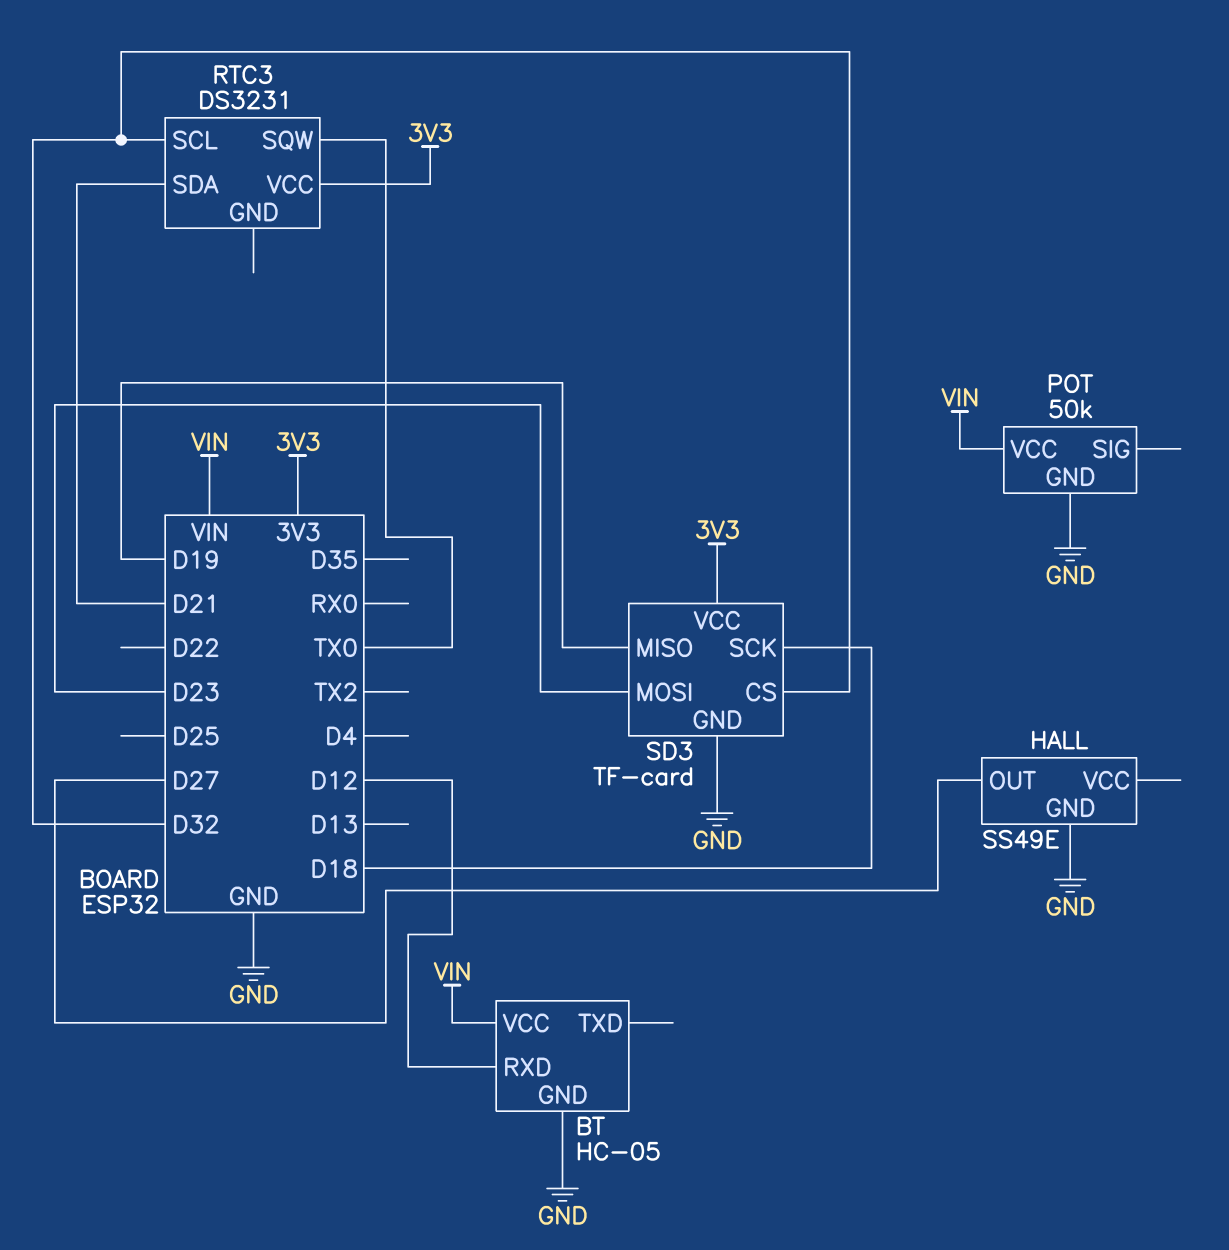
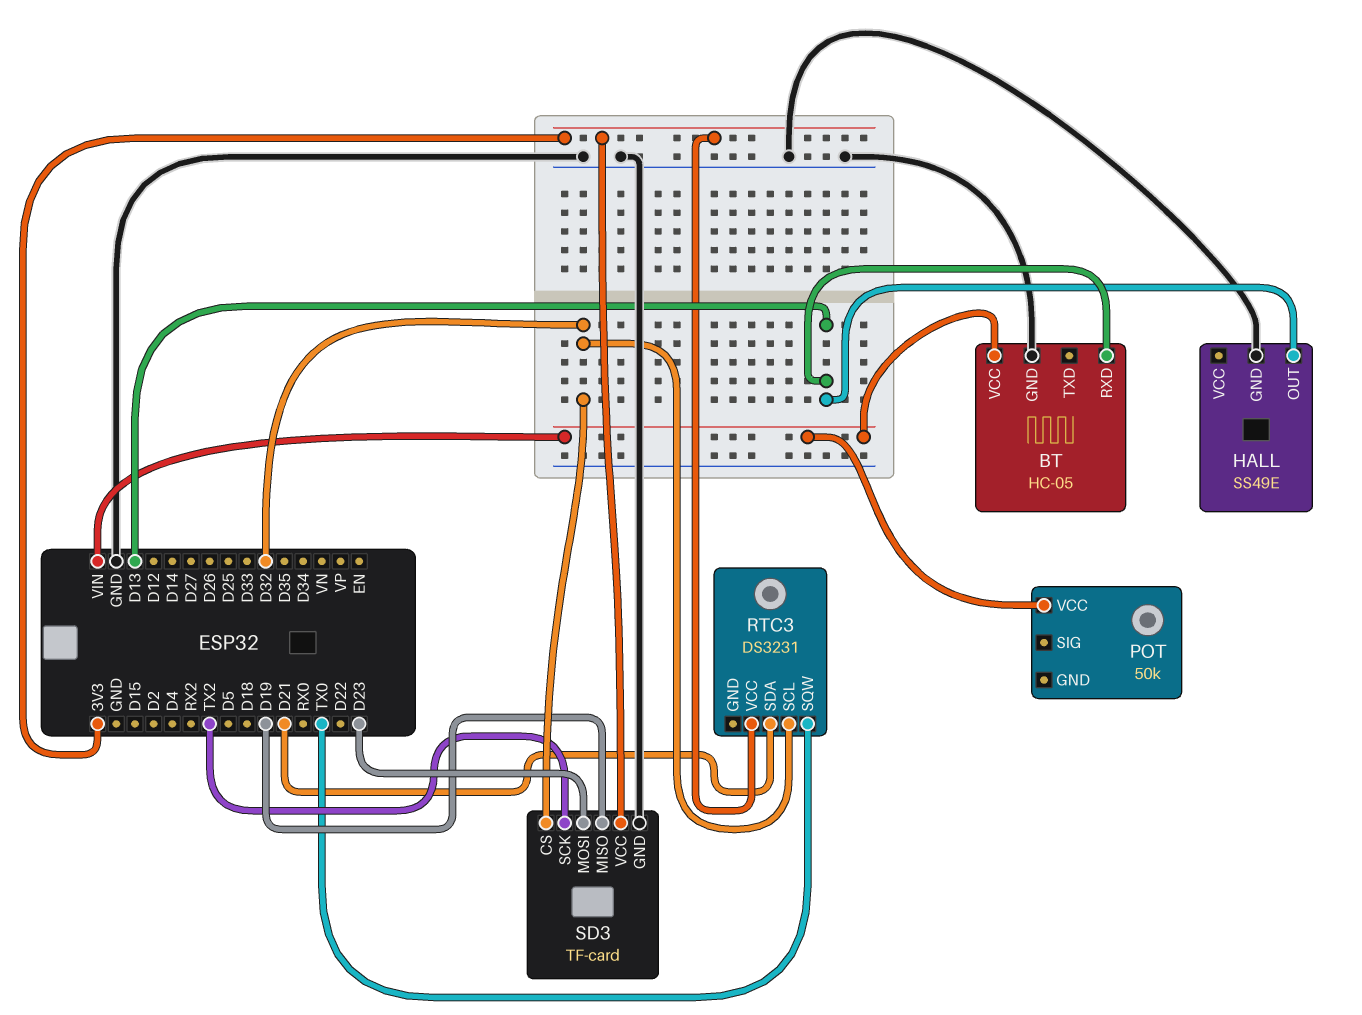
BT pin RXD: D12 -> D13
HALL pin OUT: D27 -> D13
POT pin GND: GND -> none
SD3 pin SCK: D18 -> TX2

